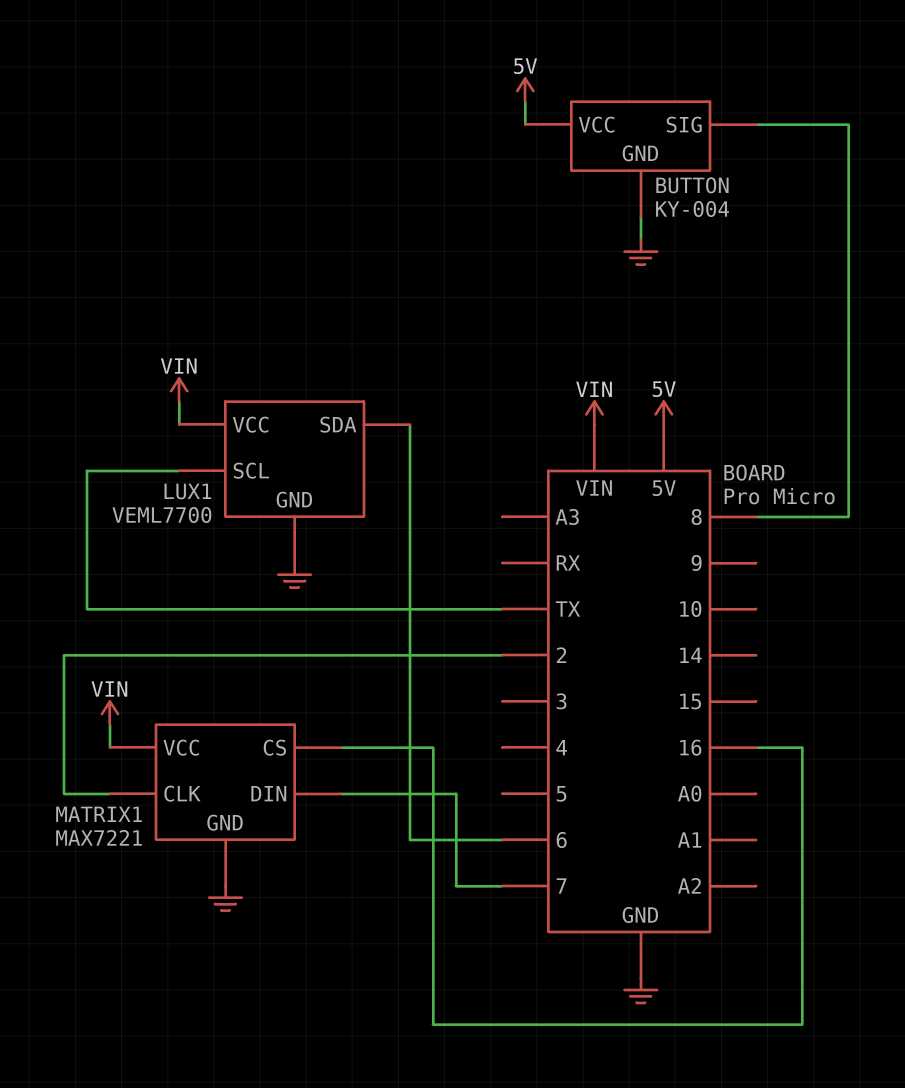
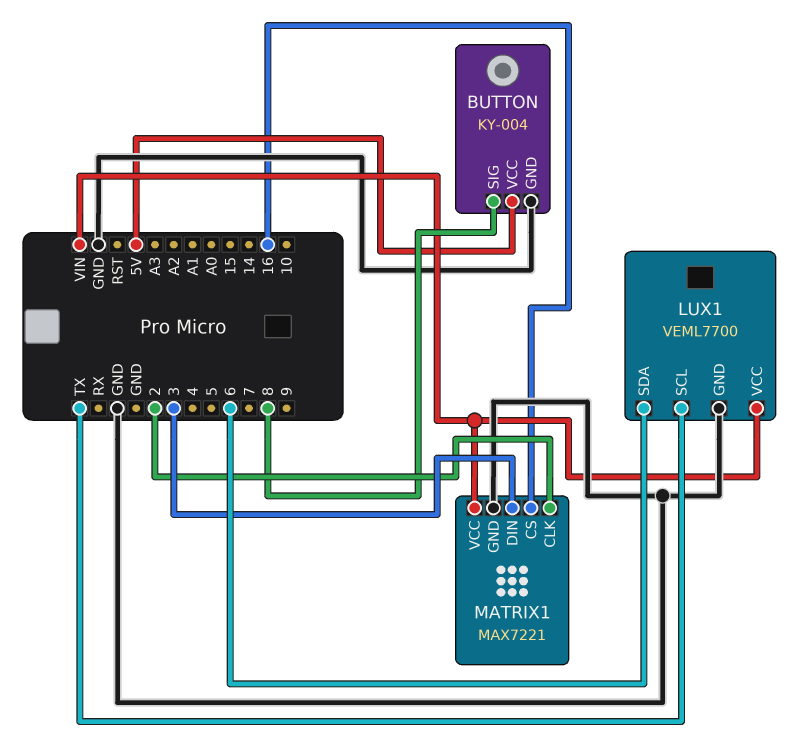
MATRIX1 pin DIN: 7 -> 3

